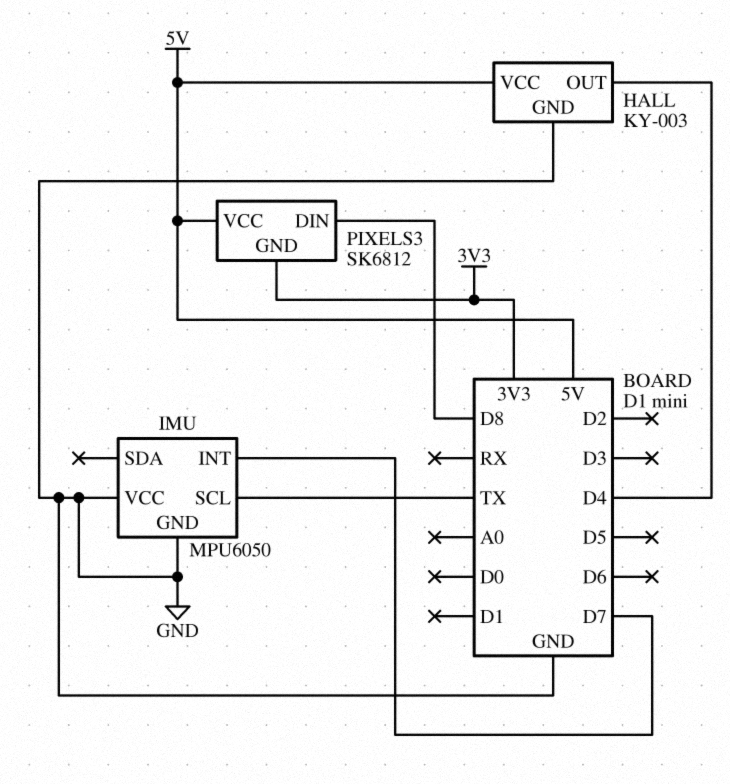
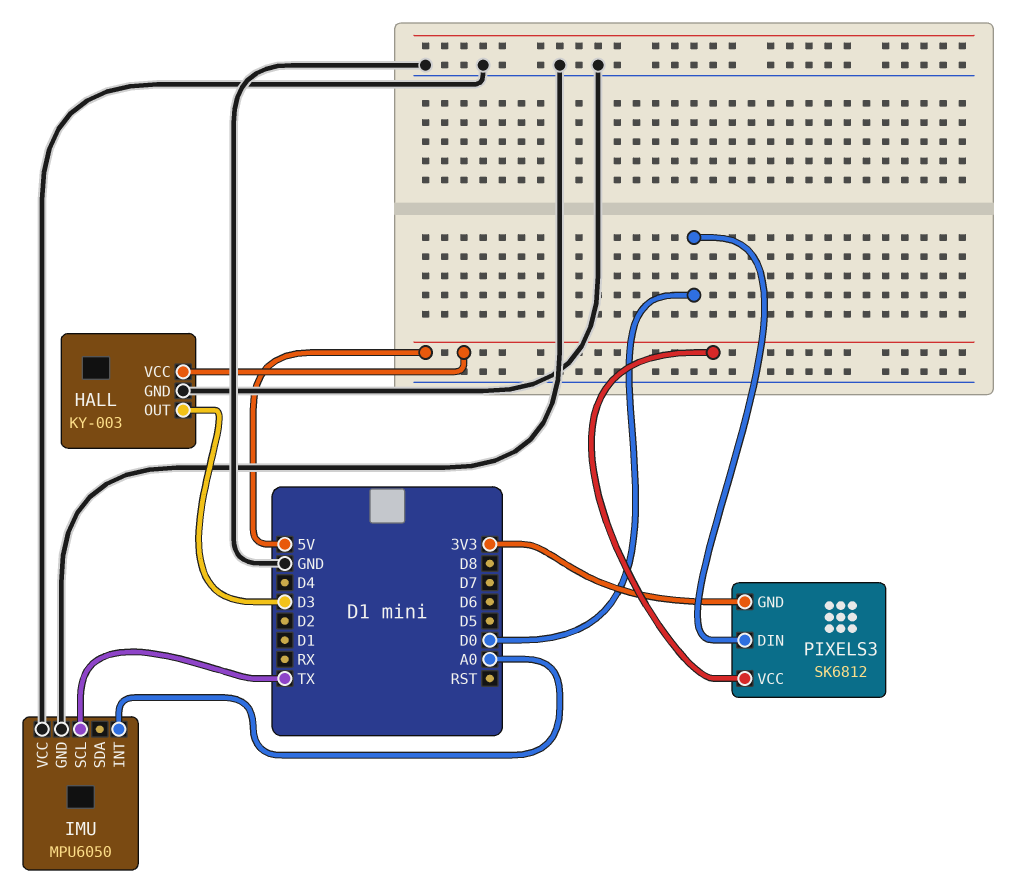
HALL pin OUT: D4 -> D3
IMU pin INT: D7 -> A0
PIXELS3 pin DIN: D8 -> D0

